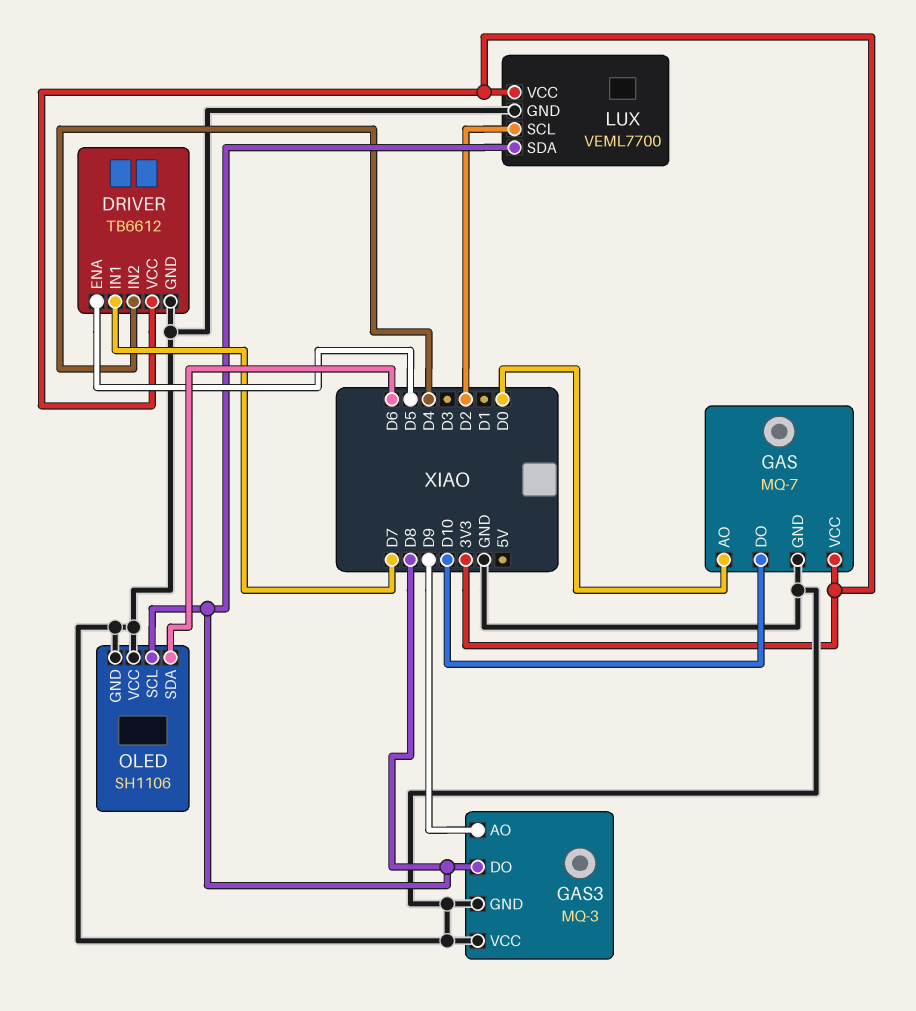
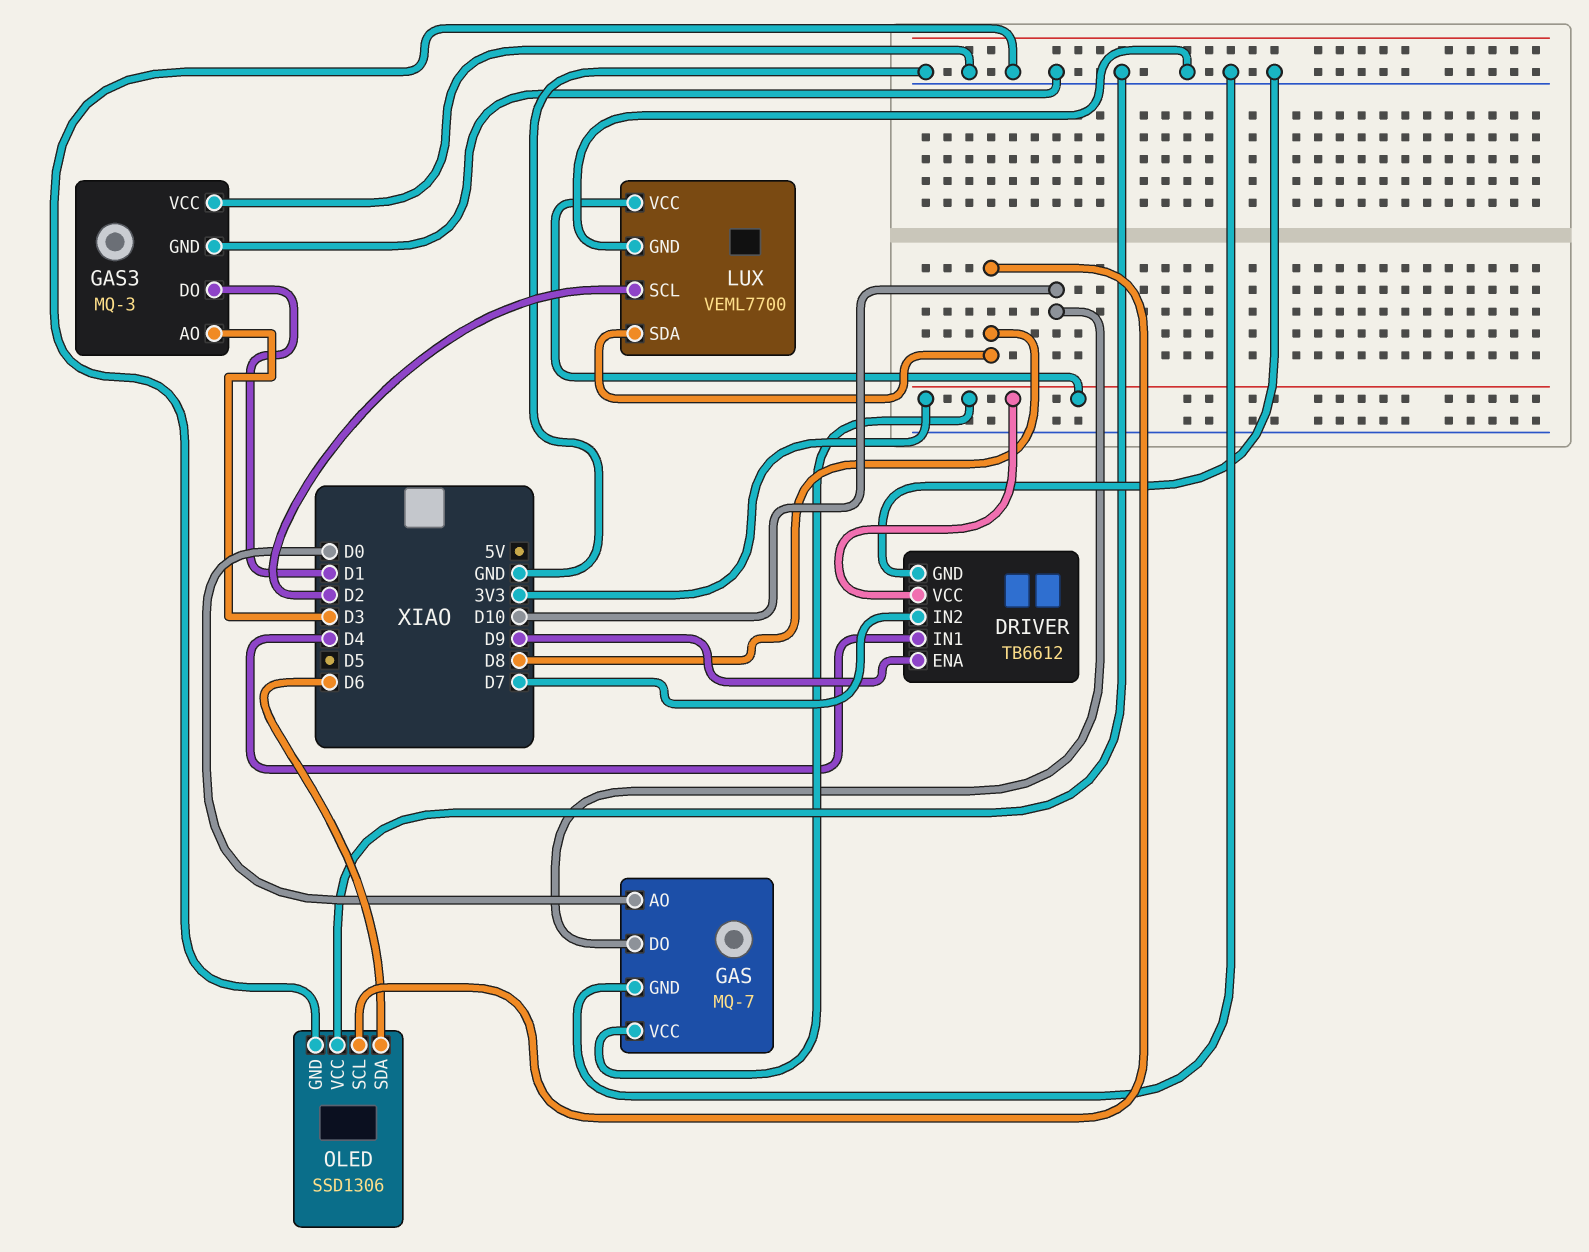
DRIVER pin ENA: D5 -> D9
DRIVER pin IN1: D7 -> D4
DRIVER pin IN2: D4 -> D7
GAS3 pin AO: D9 -> D3
GAS3 pin DO: D8 -> D1
OLED: SH1106 -> SSD1306

